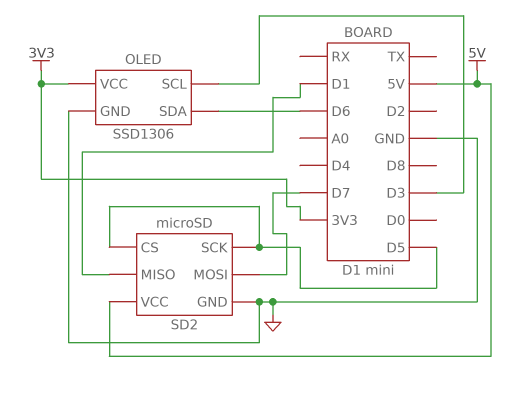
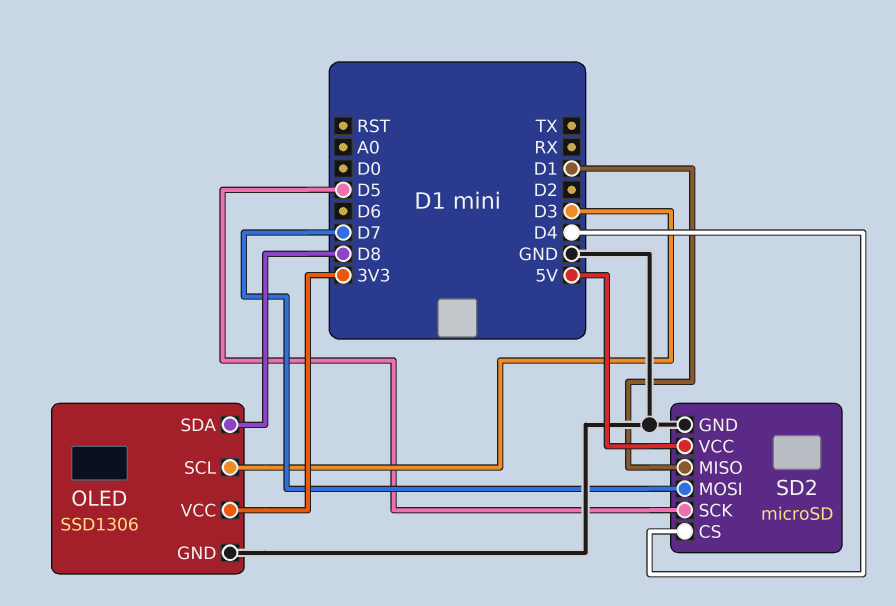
OLED pin SDA: D6 -> D8
SD2 pin CS: D5 -> D4

